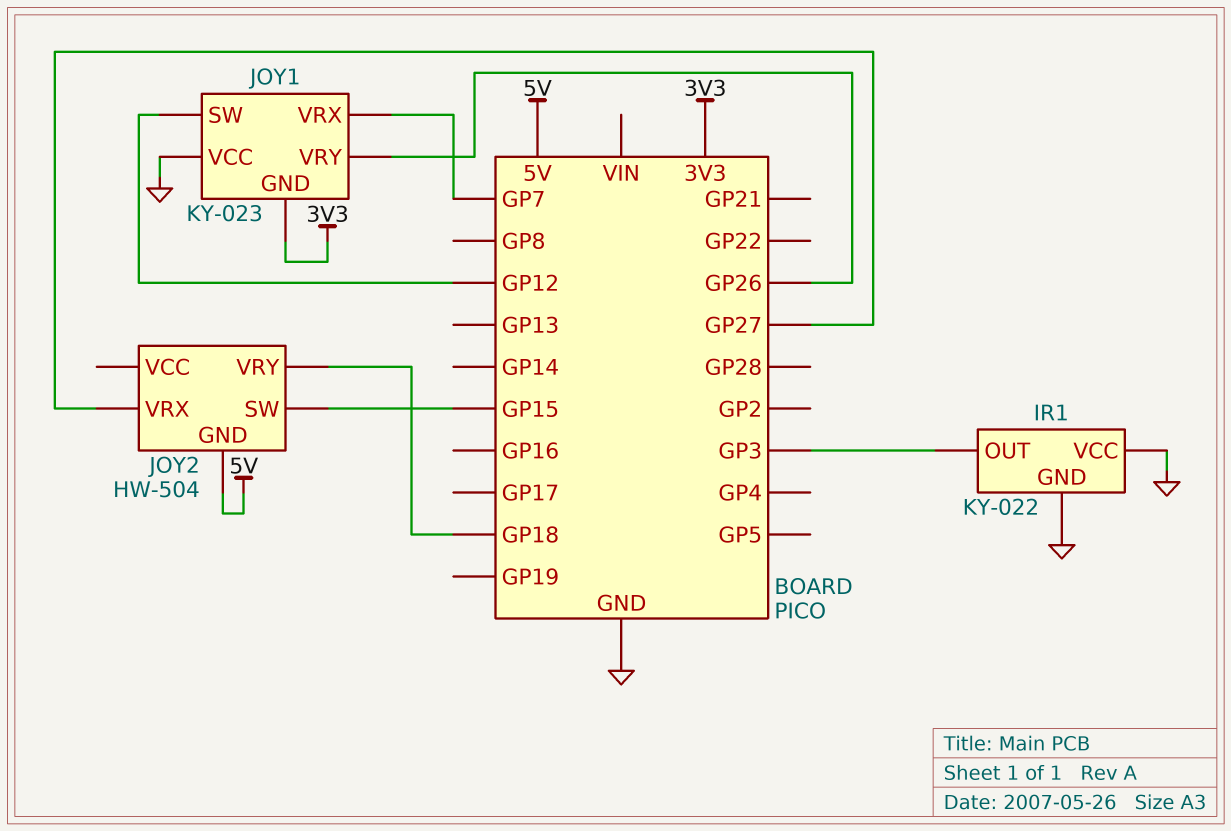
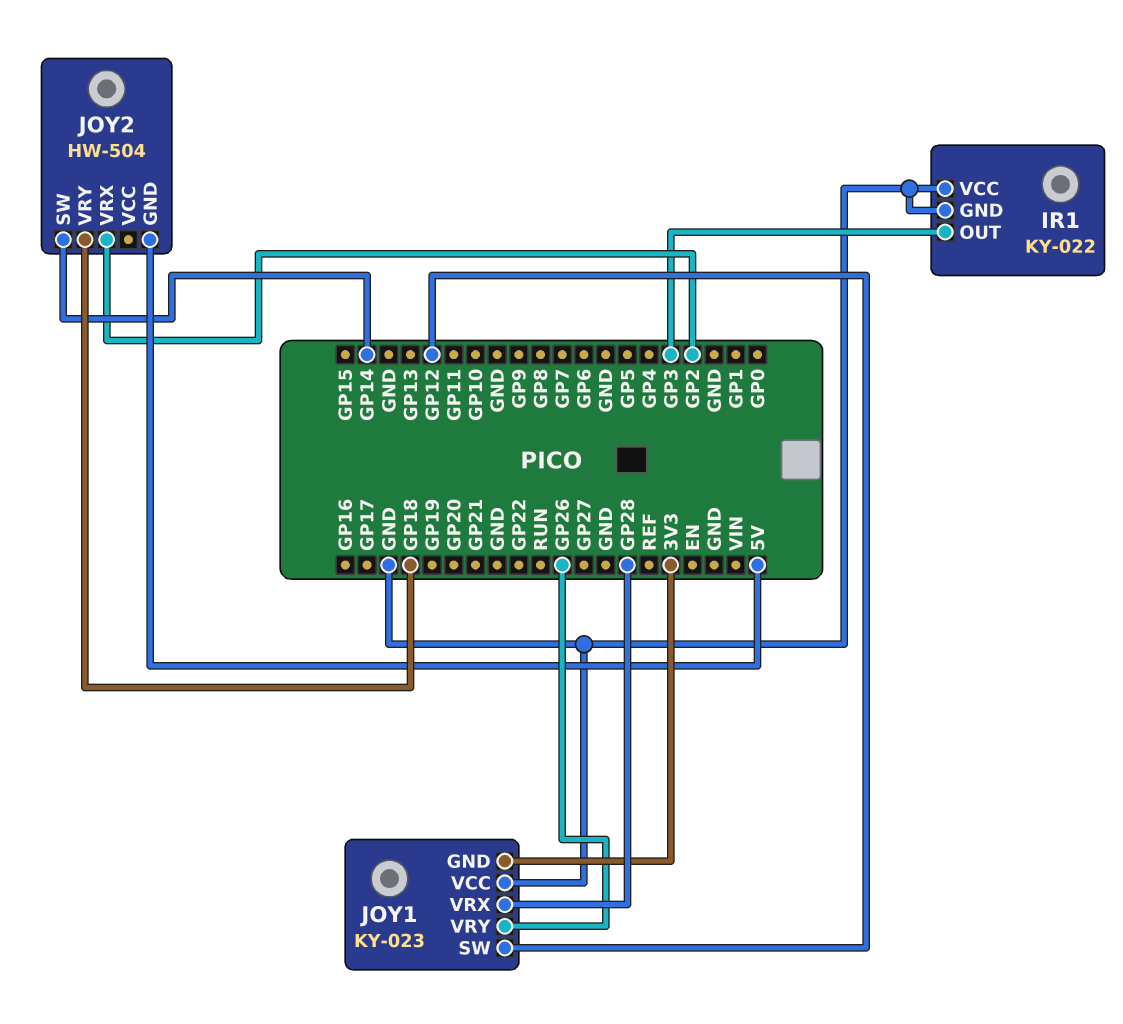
JOY1 pin VRX: GP7 -> GP28
JOY2 pin SW: GP15 -> GP14
JOY2 pin VRX: GP27 -> GP2

